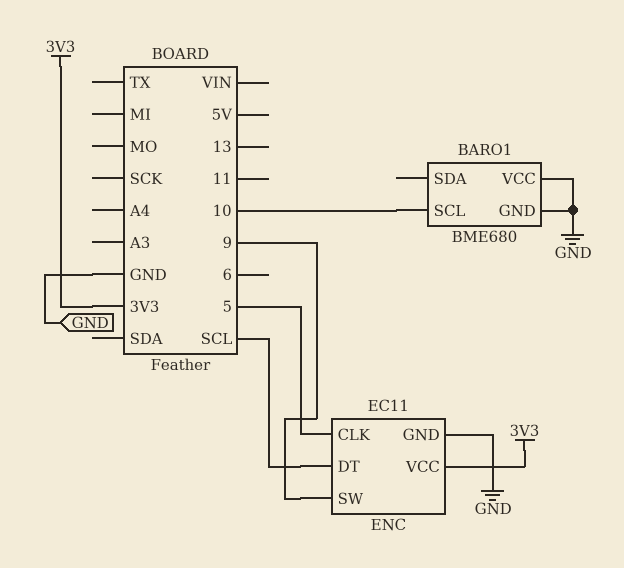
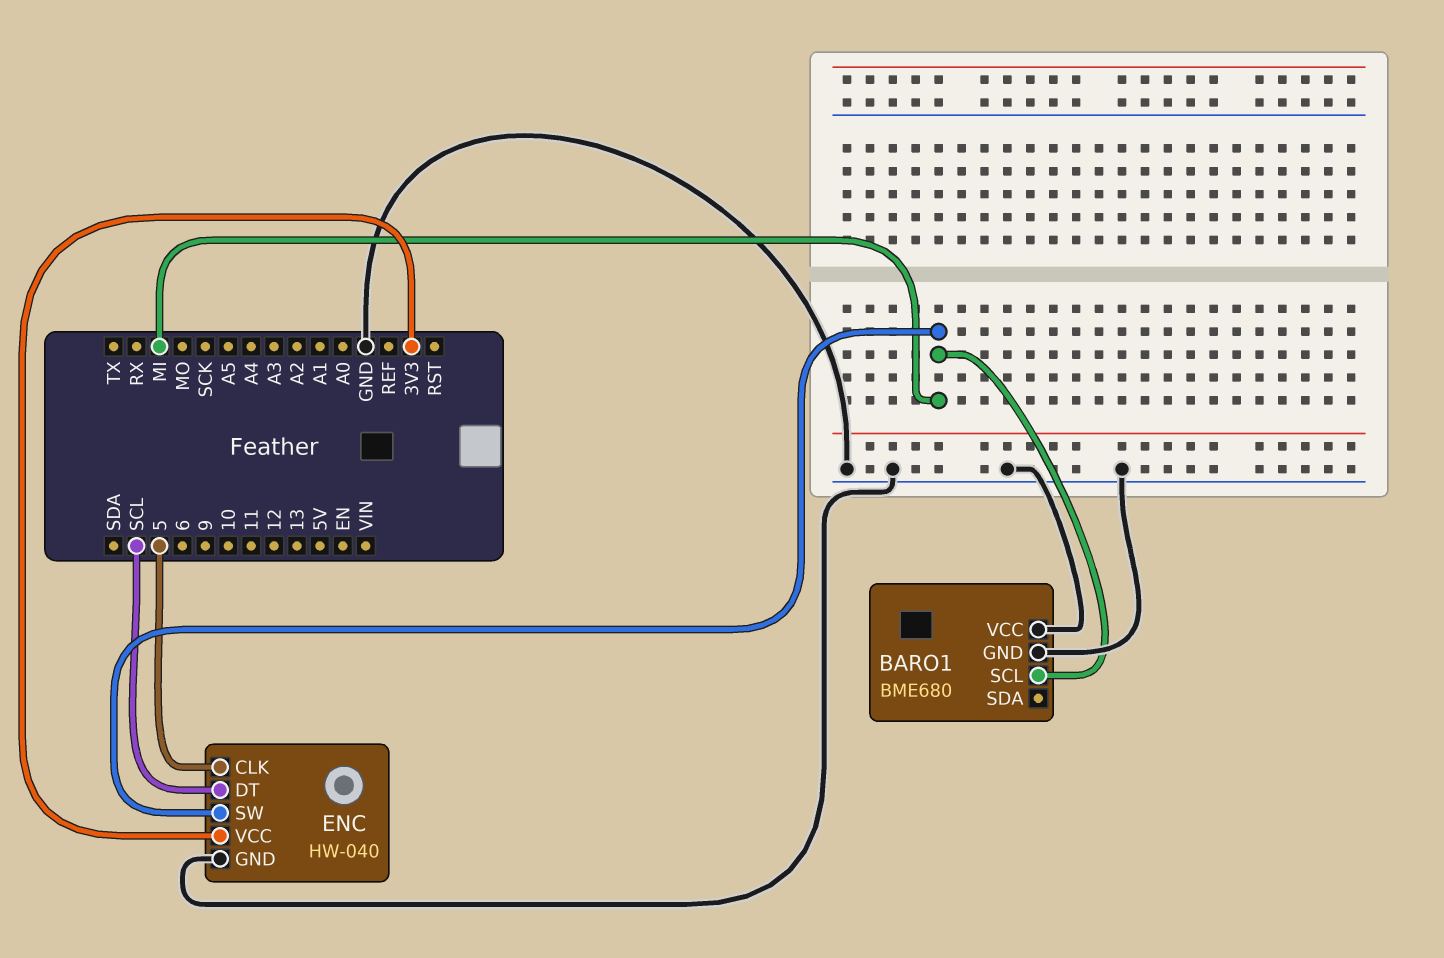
BARO1 pin SCL: 10 -> MI
ENC: EC11 -> HW-040
ENC pin SW: 9 -> MI

